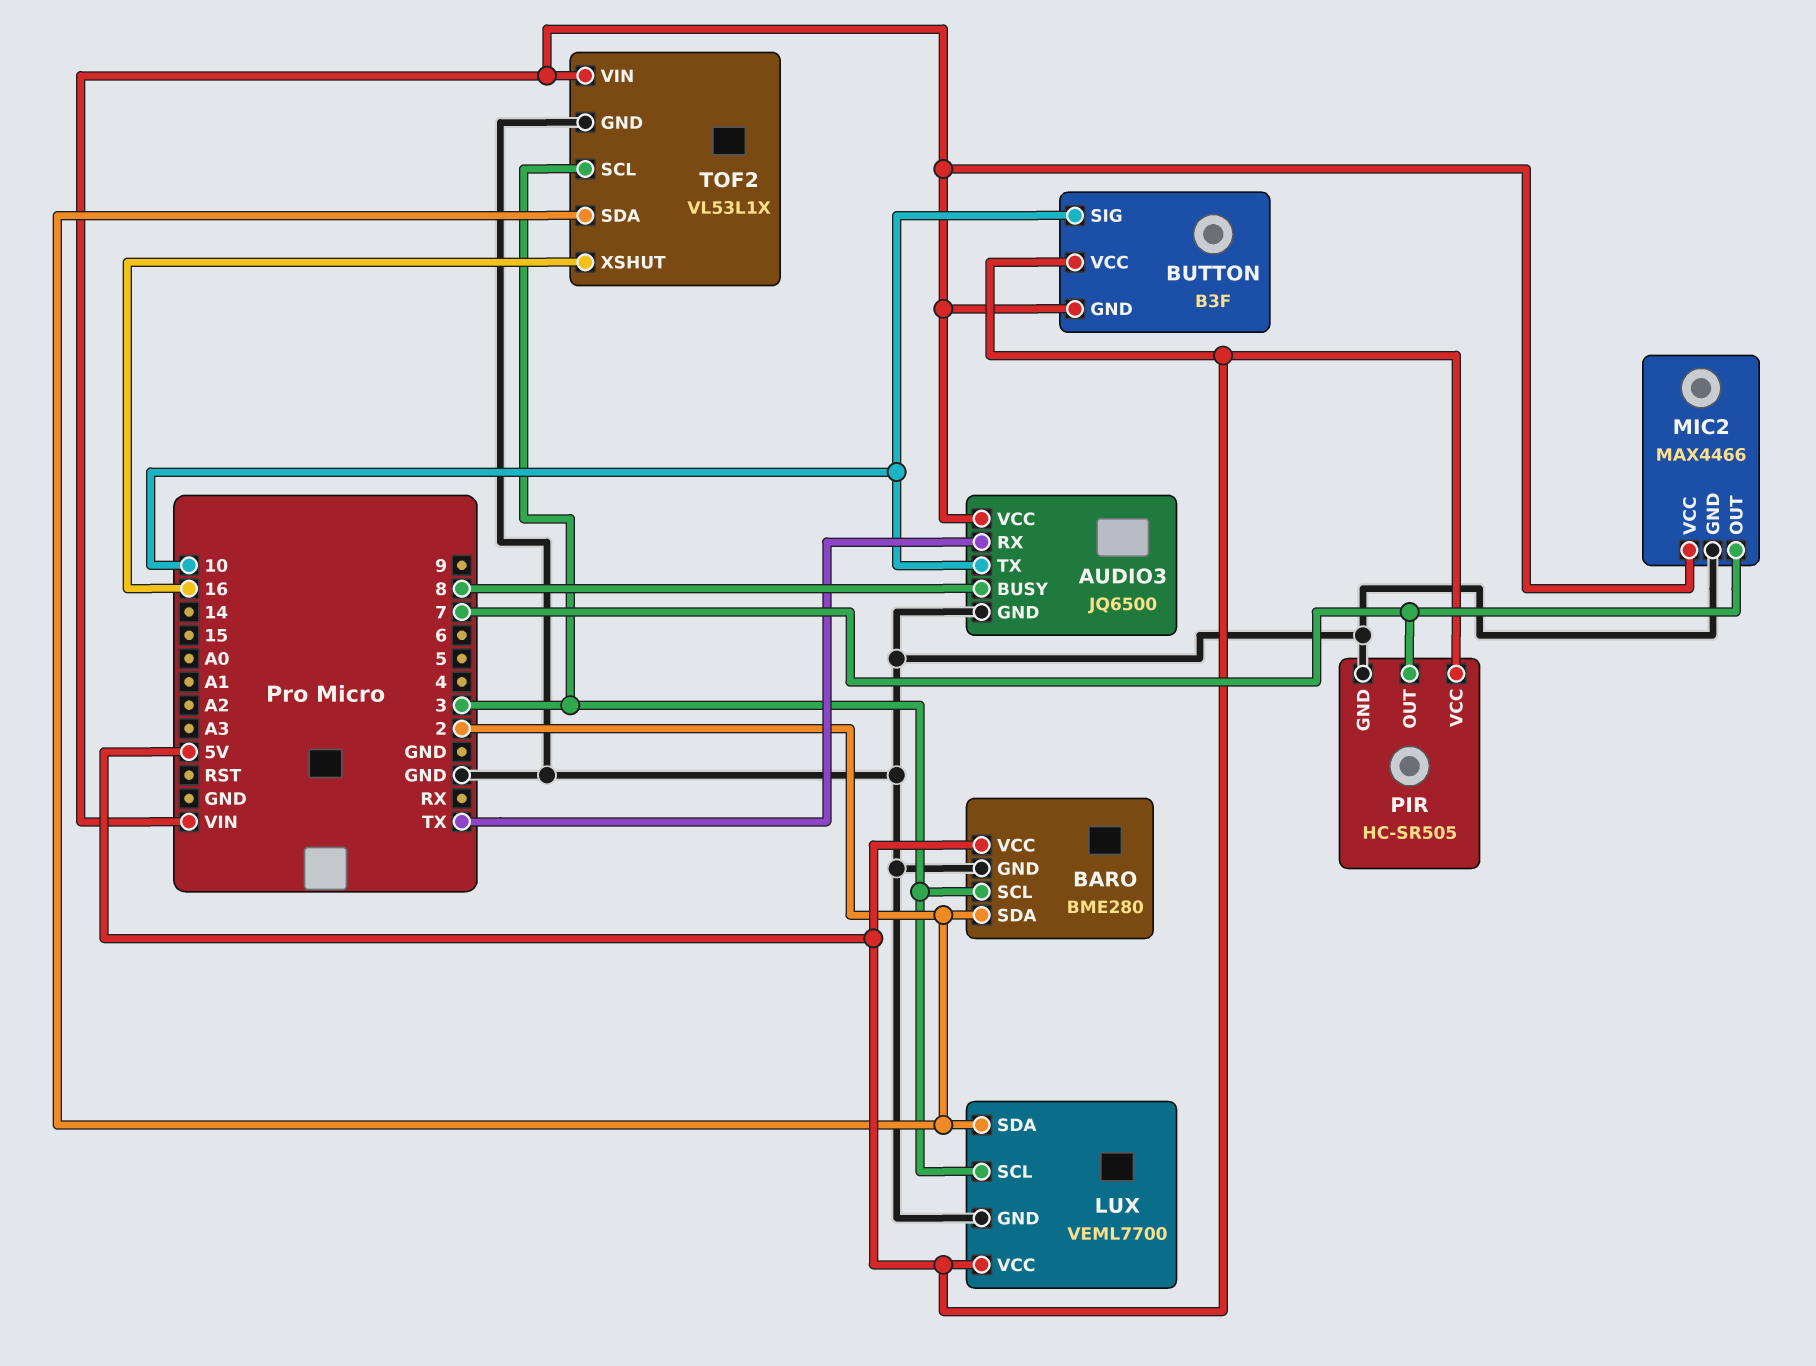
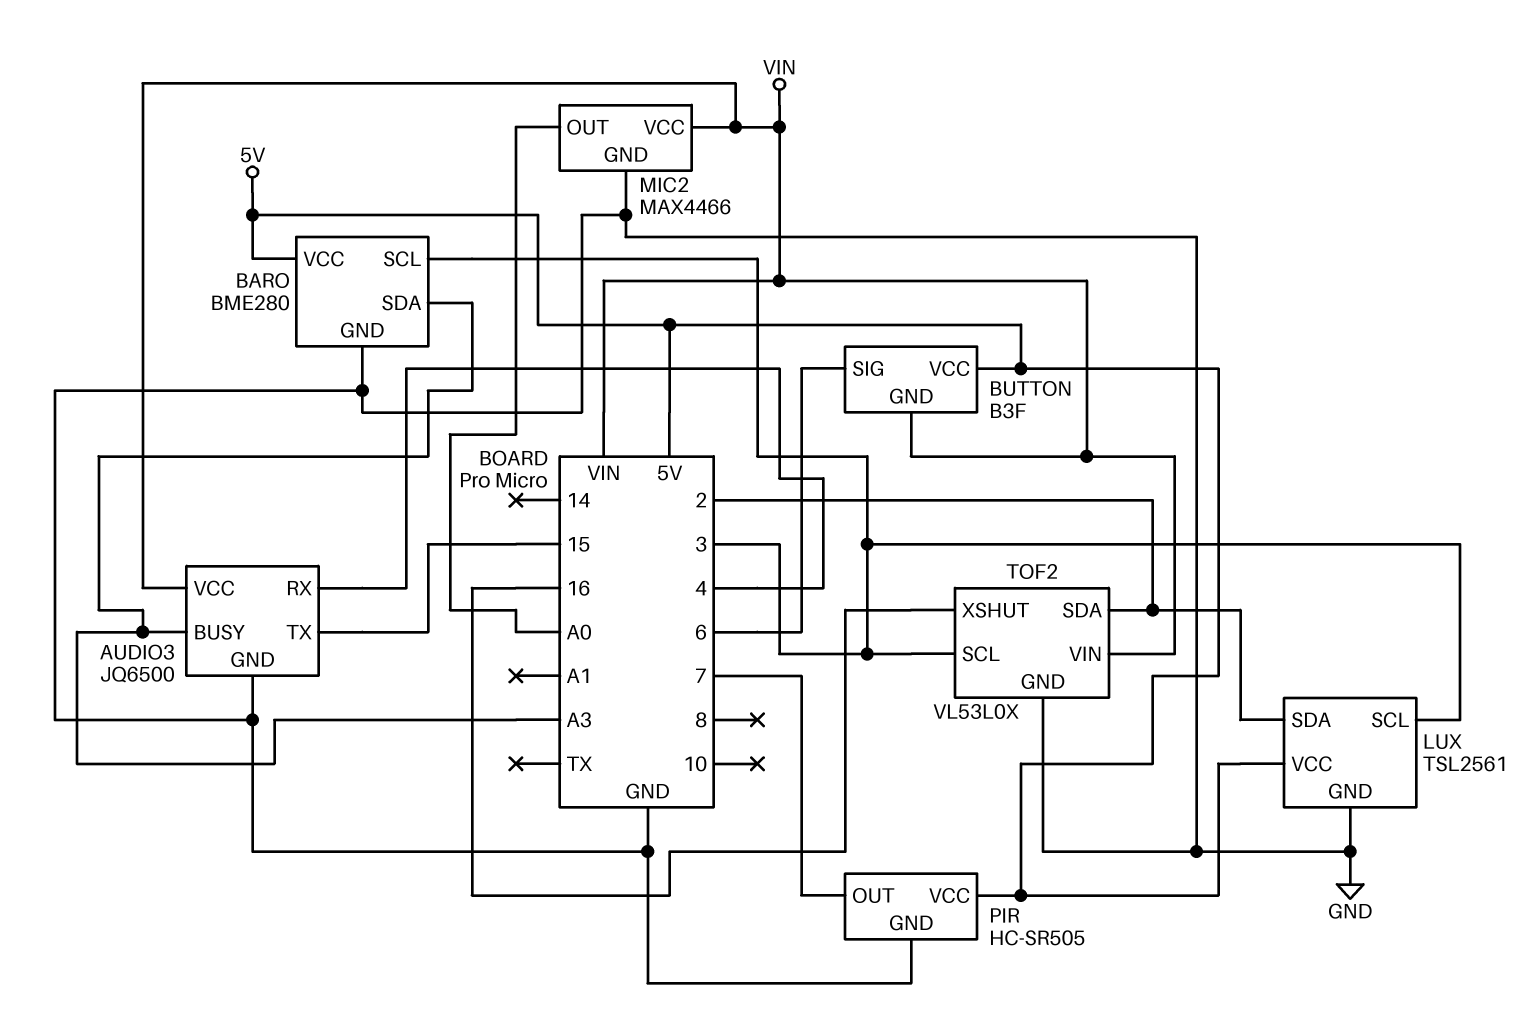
AUDIO3 pin BUSY: 8 -> A3
AUDIO3 pin RX: TX -> 4
AUDIO3 pin TX: 10 -> 15
BARO pin SDA: 2 -> A3
BUTTON pin SIG: 10 -> 6
LUX: VEML7700 -> TSL2561
MIC2 pin OUT: 7 -> A0
TOF2: VL53L1X -> VL53L0X

